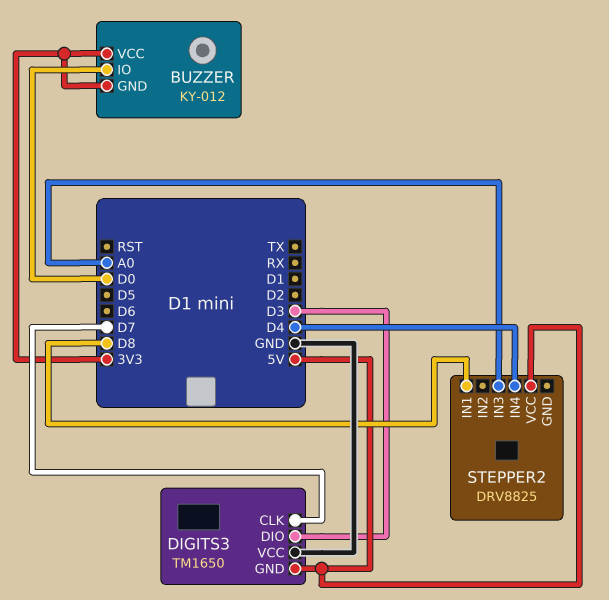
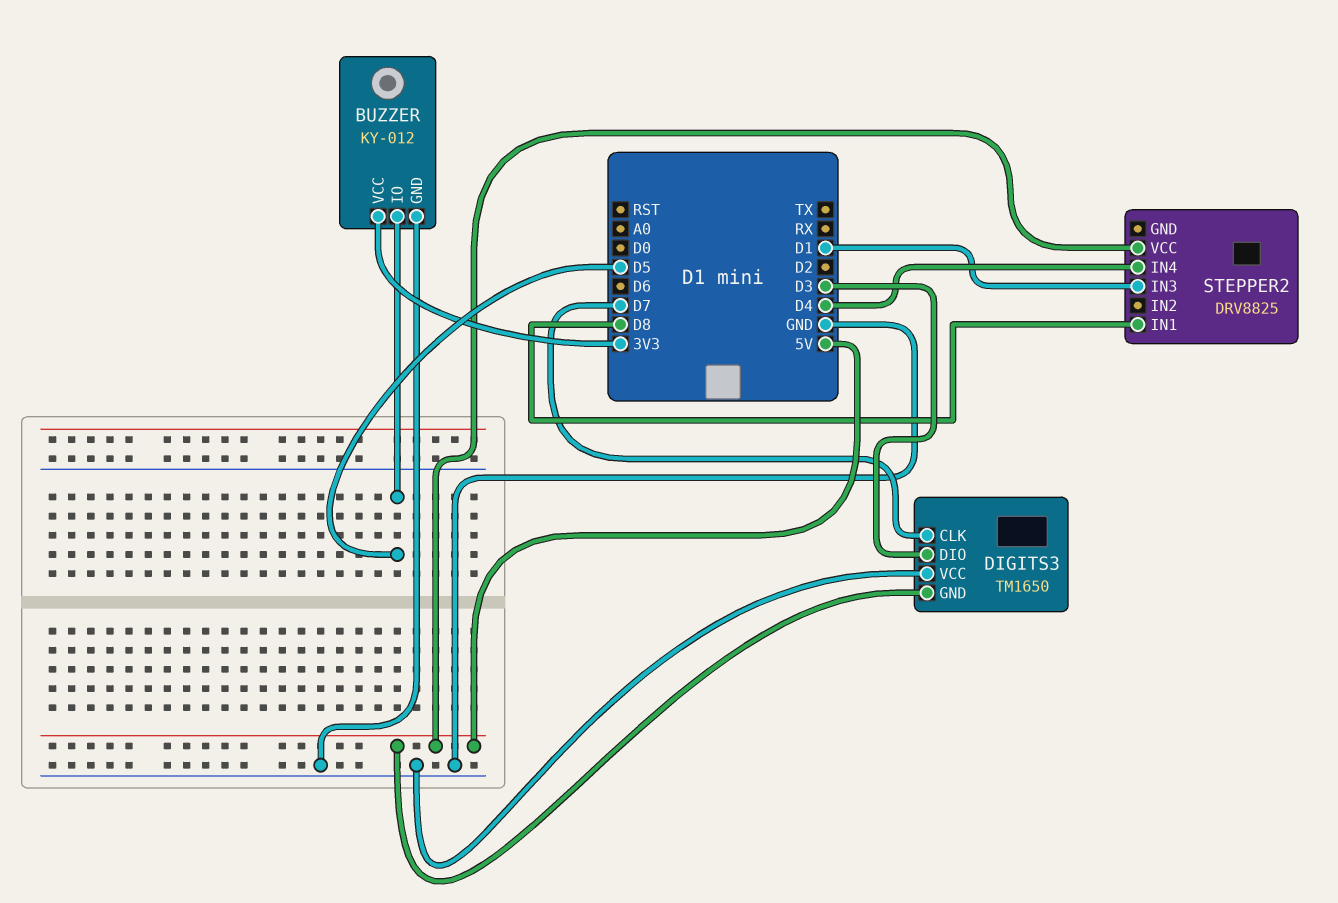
BUZZER pin GND: 3V3 -> GND
BUZZER pin IO: D0 -> D5
STEPPER2 pin IN3: A0 -> D1

